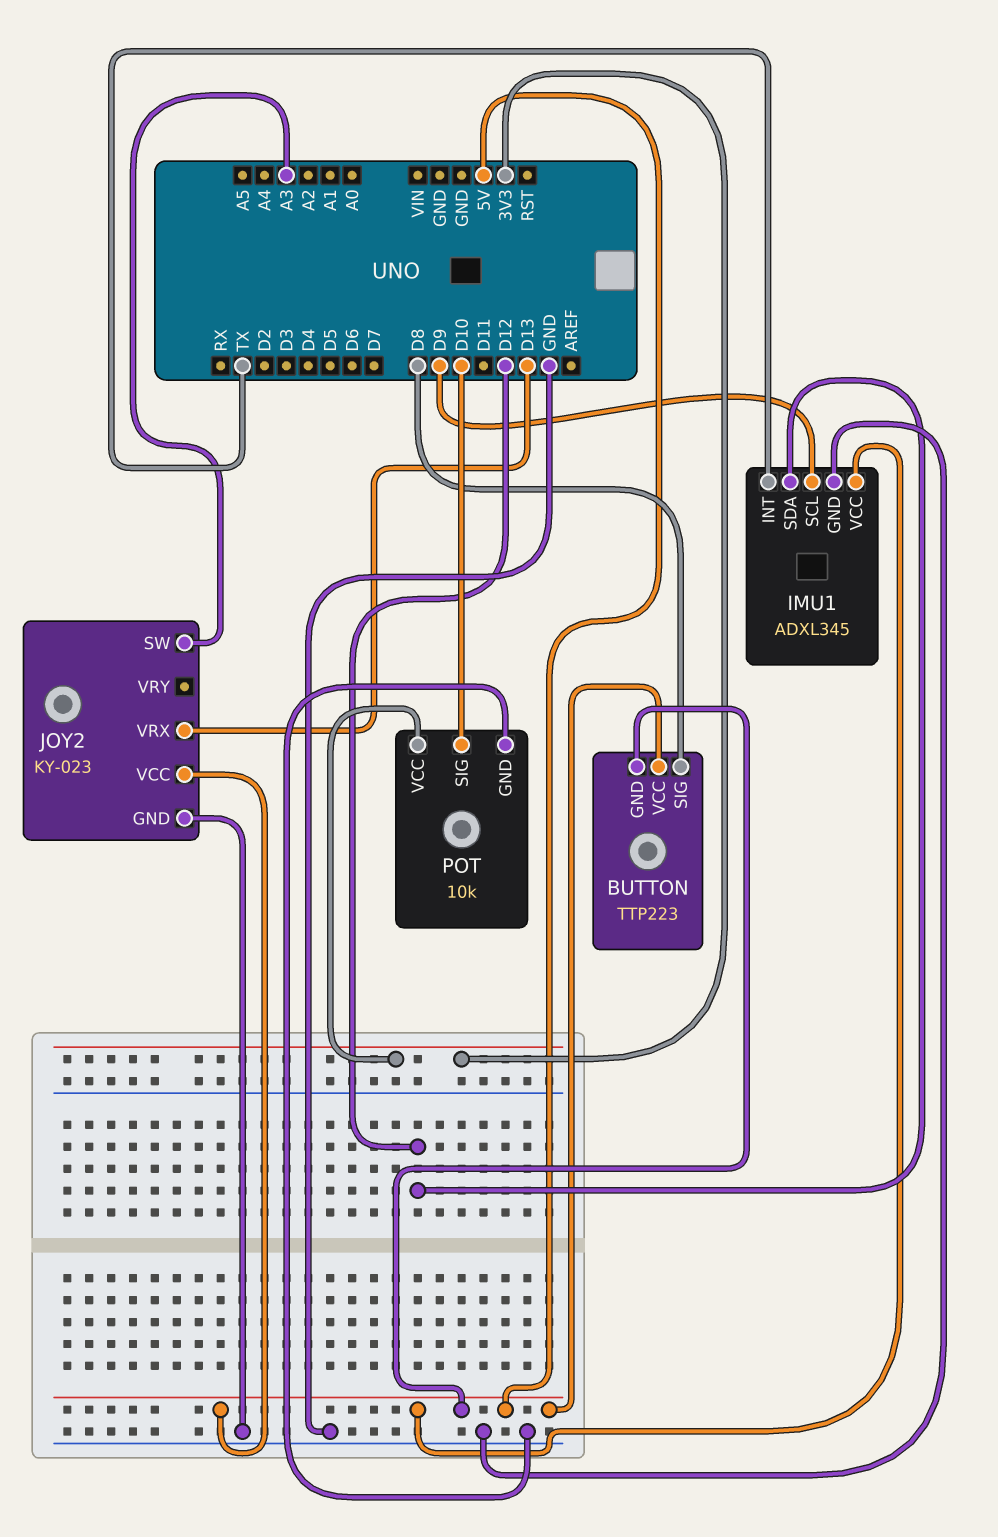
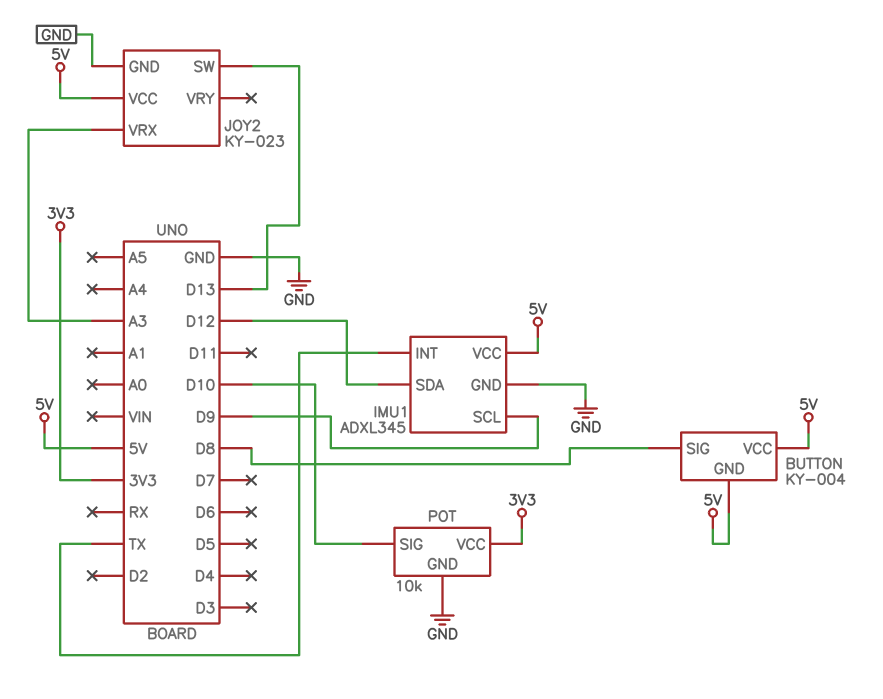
BUTTON: TTP223 -> KY-004
JOY2 pin SW: A3 -> D13
JOY2 pin VRX: D13 -> A3

